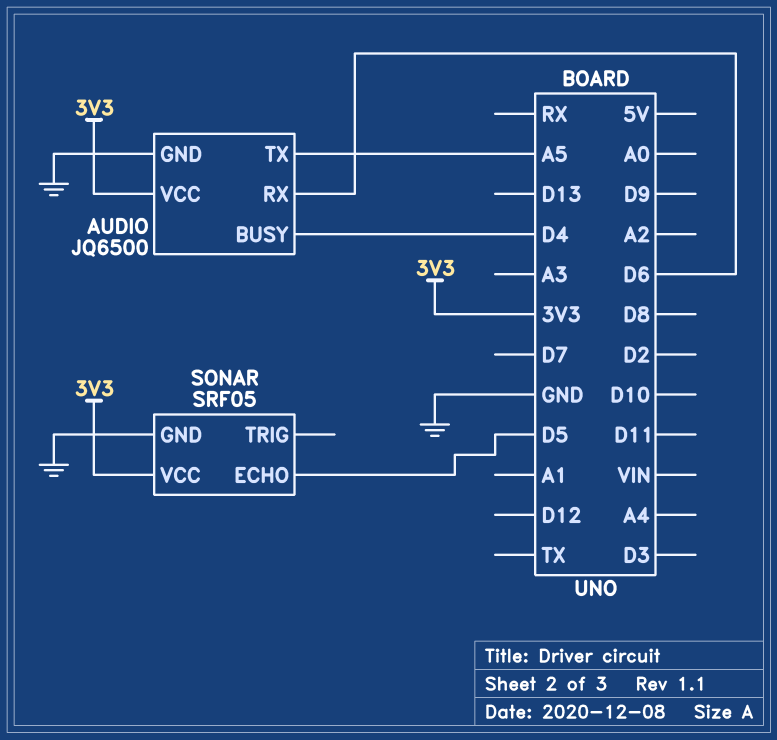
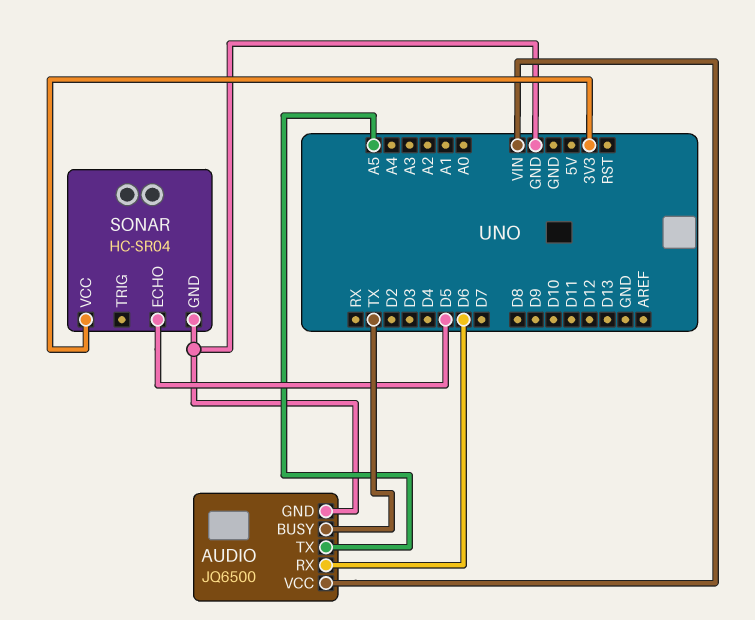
AUDIO pin BUSY: D4 -> TX
AUDIO pin VCC: 3V3 -> VIN
SONAR: SRF05 -> HC-SR04

